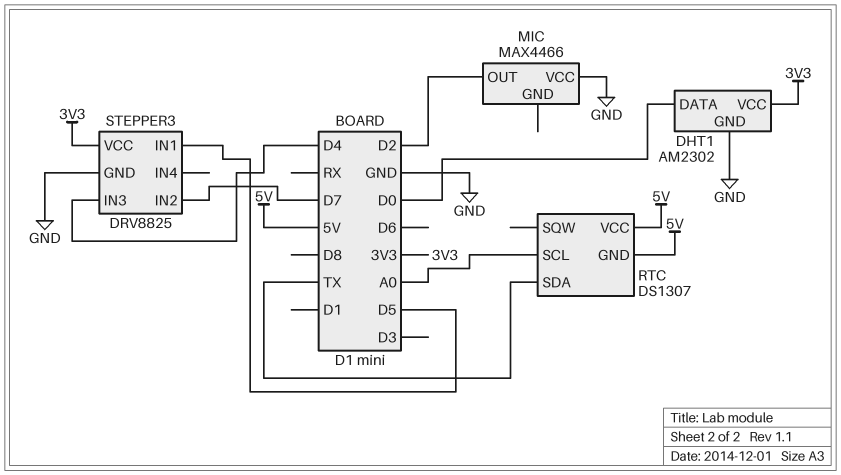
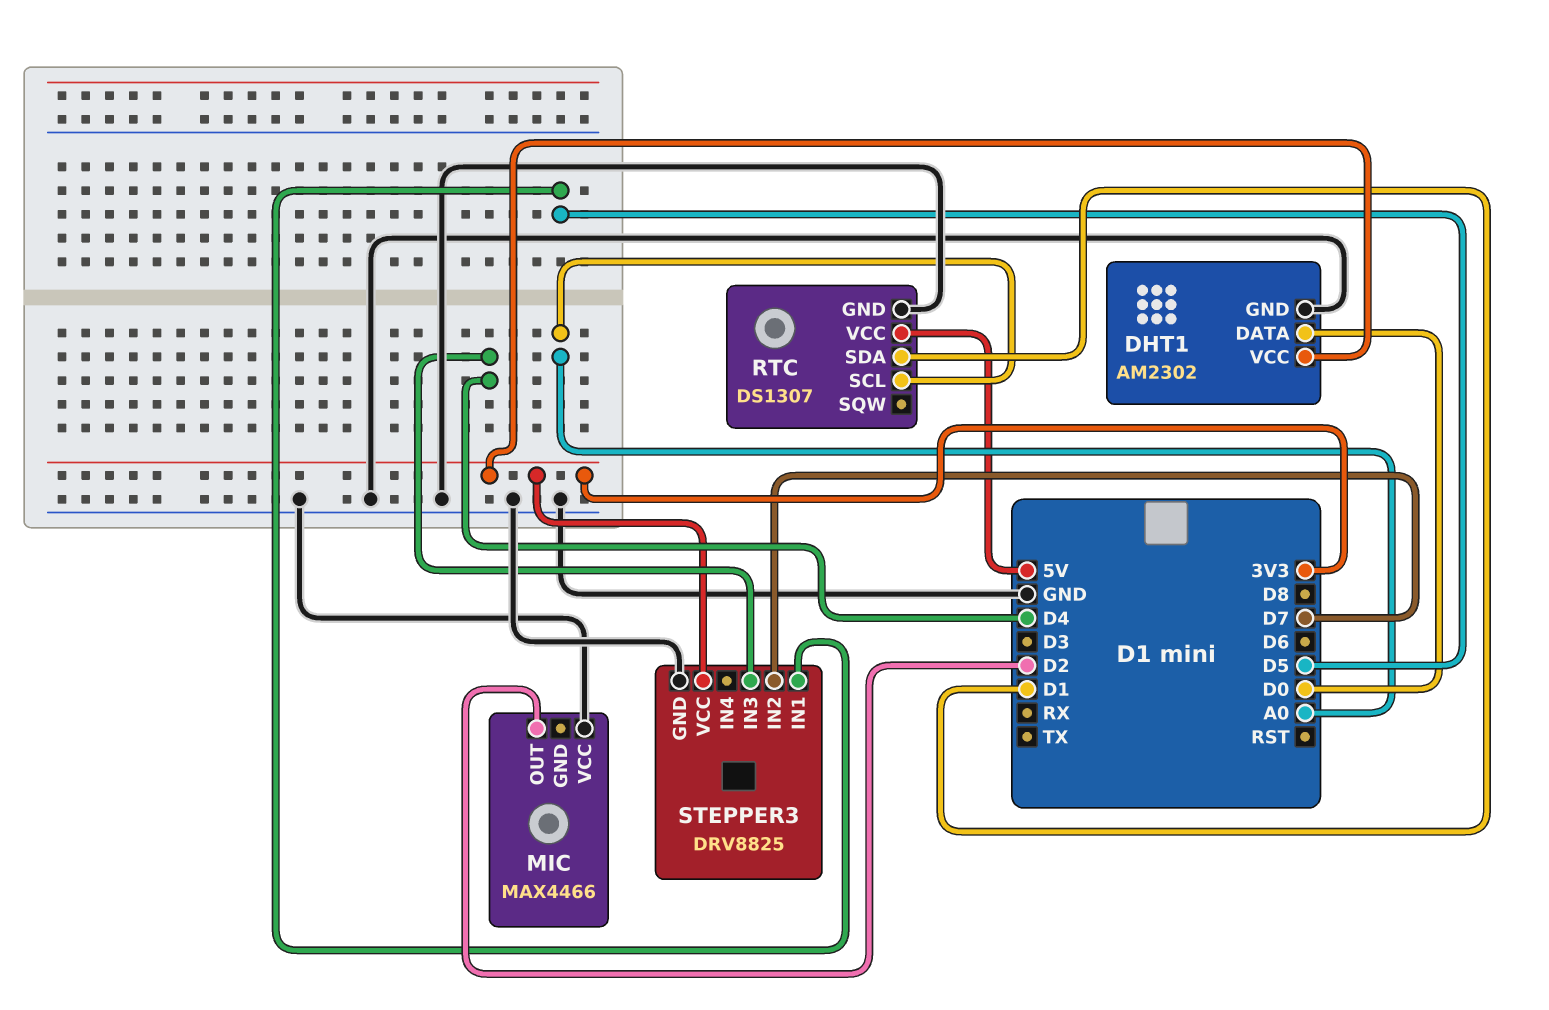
RTC pin GND: 5V -> GND
RTC pin SDA: TX -> D1

